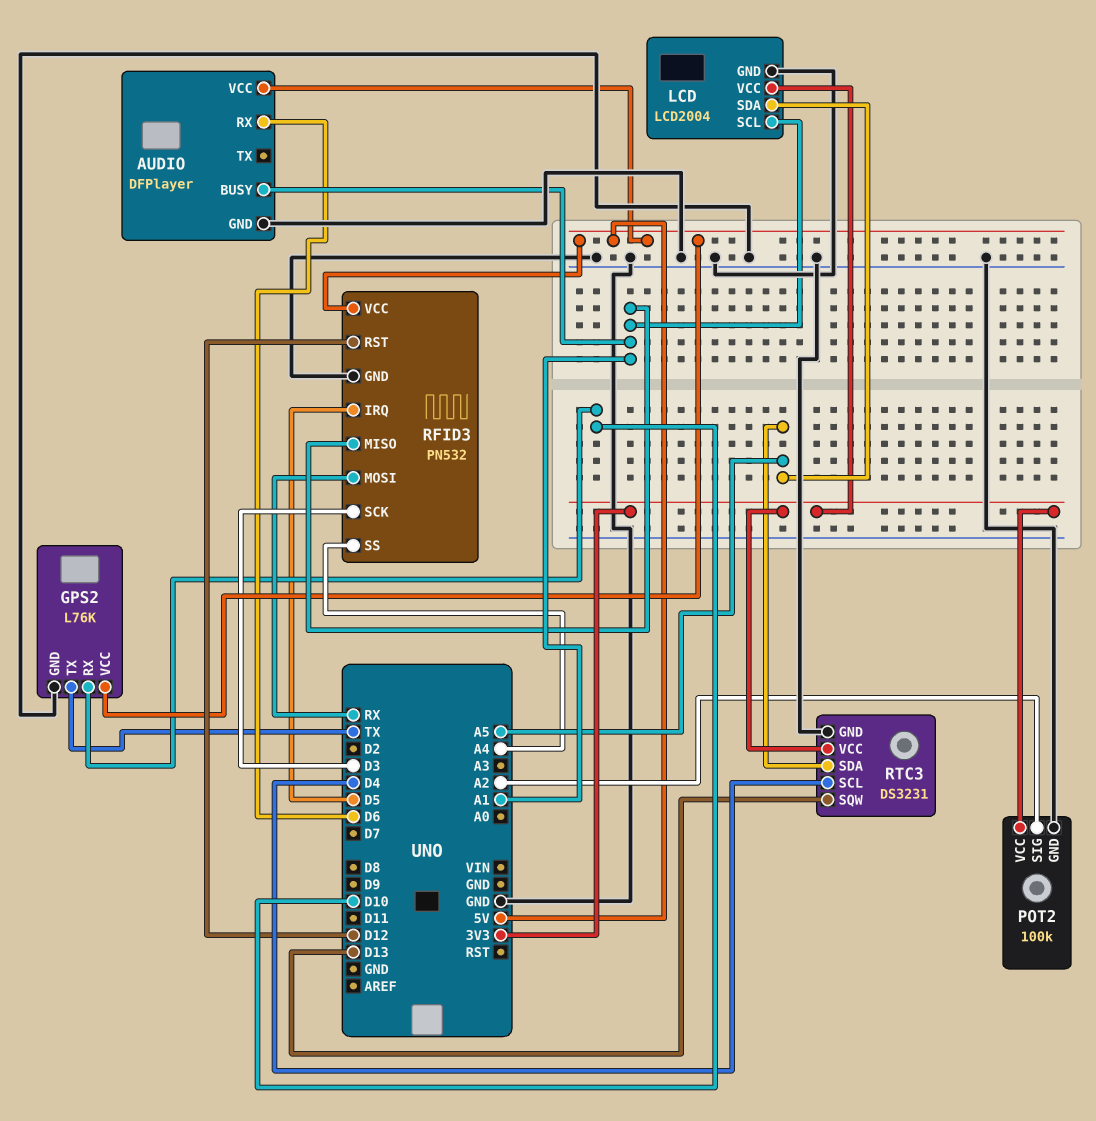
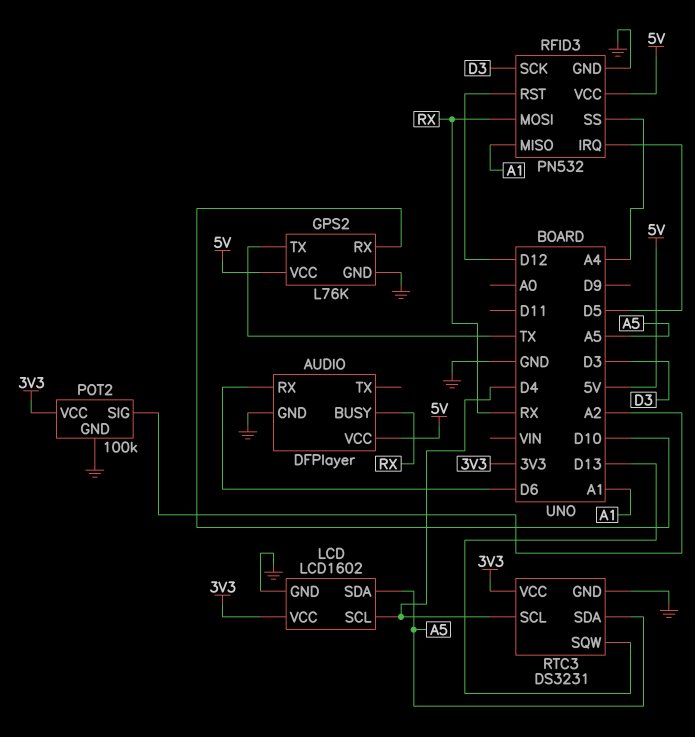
AUDIO pin BUSY: A1 -> RX
LCD: LCD2004 -> LCD1602
LCD pin SCL: A1 -> D4

